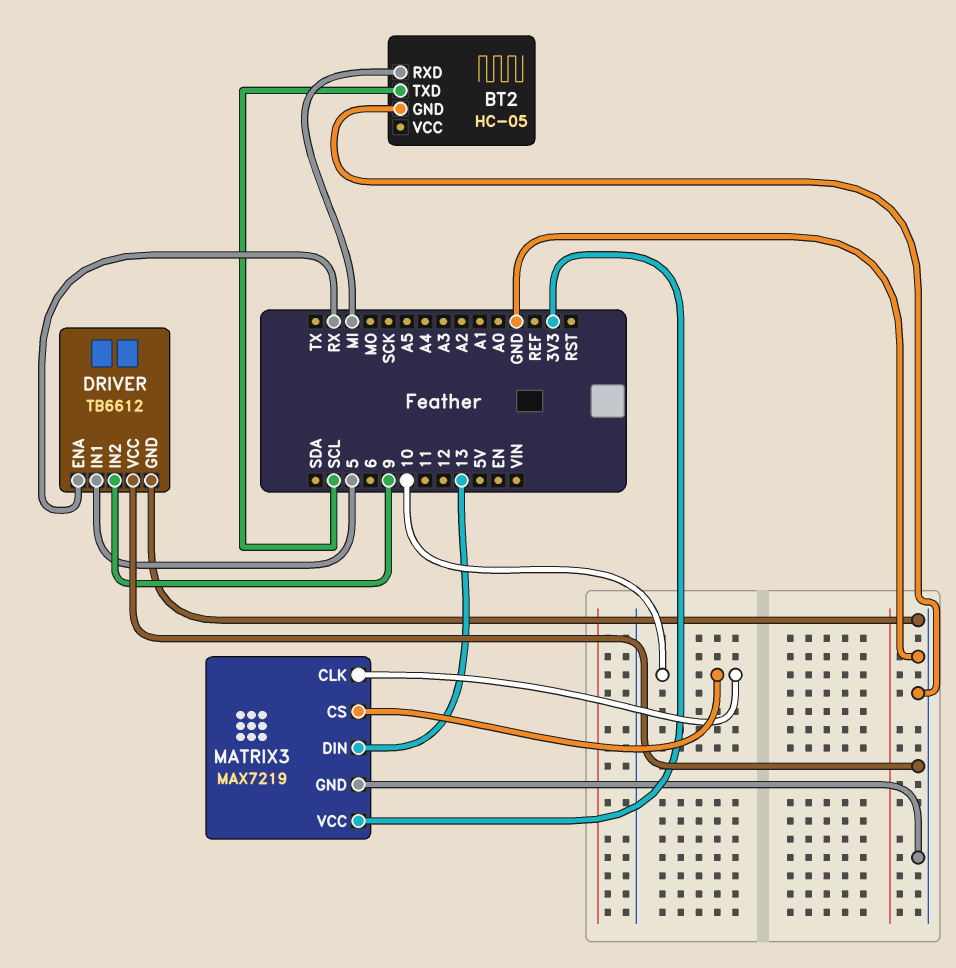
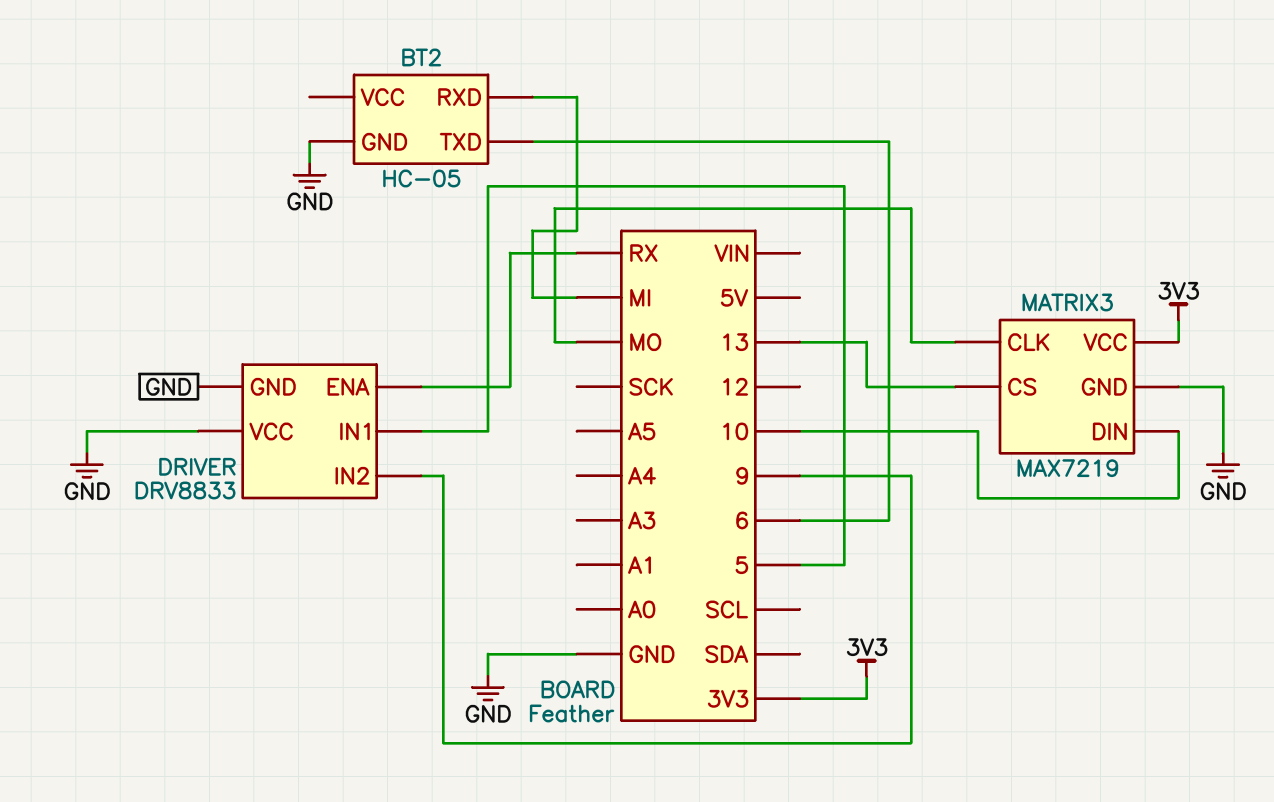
BT2 pin TXD: SCL -> 6
DRIVER: TB6612 -> DRV8833
MATRIX3 pin CLK: 10 -> MO
MATRIX3 pin CS: 10 -> 13
MATRIX3 pin DIN: 13 -> 10

